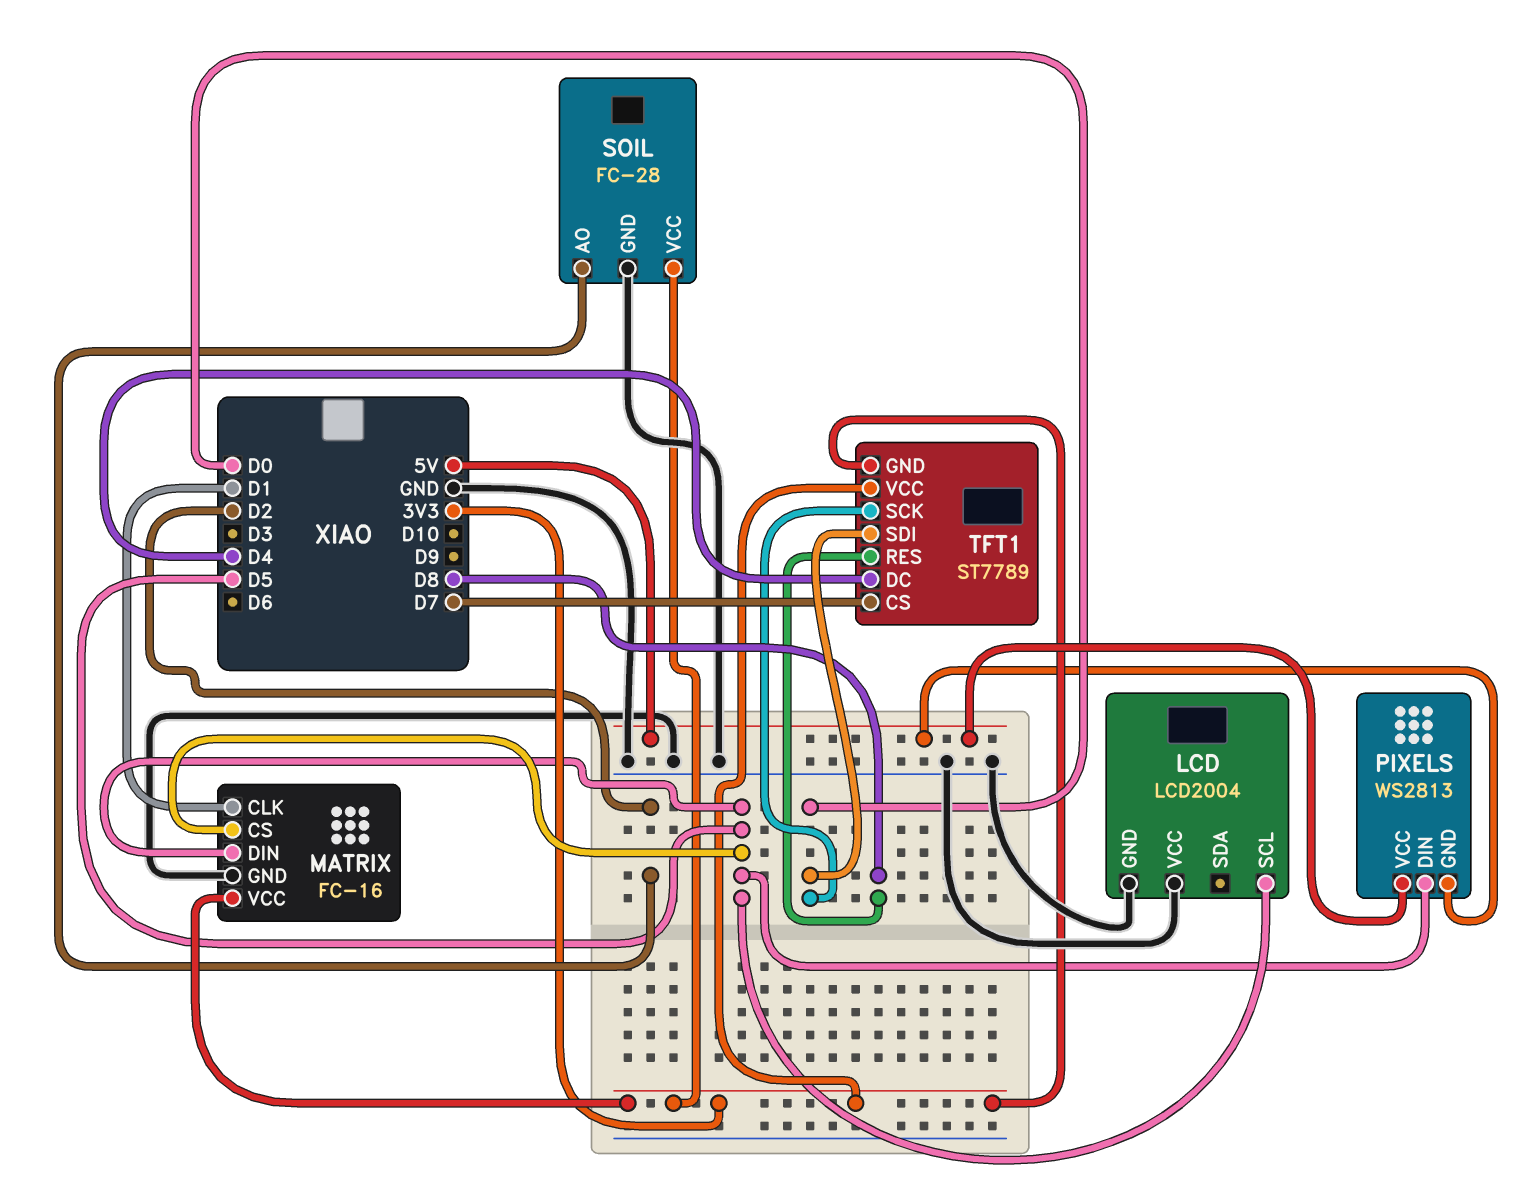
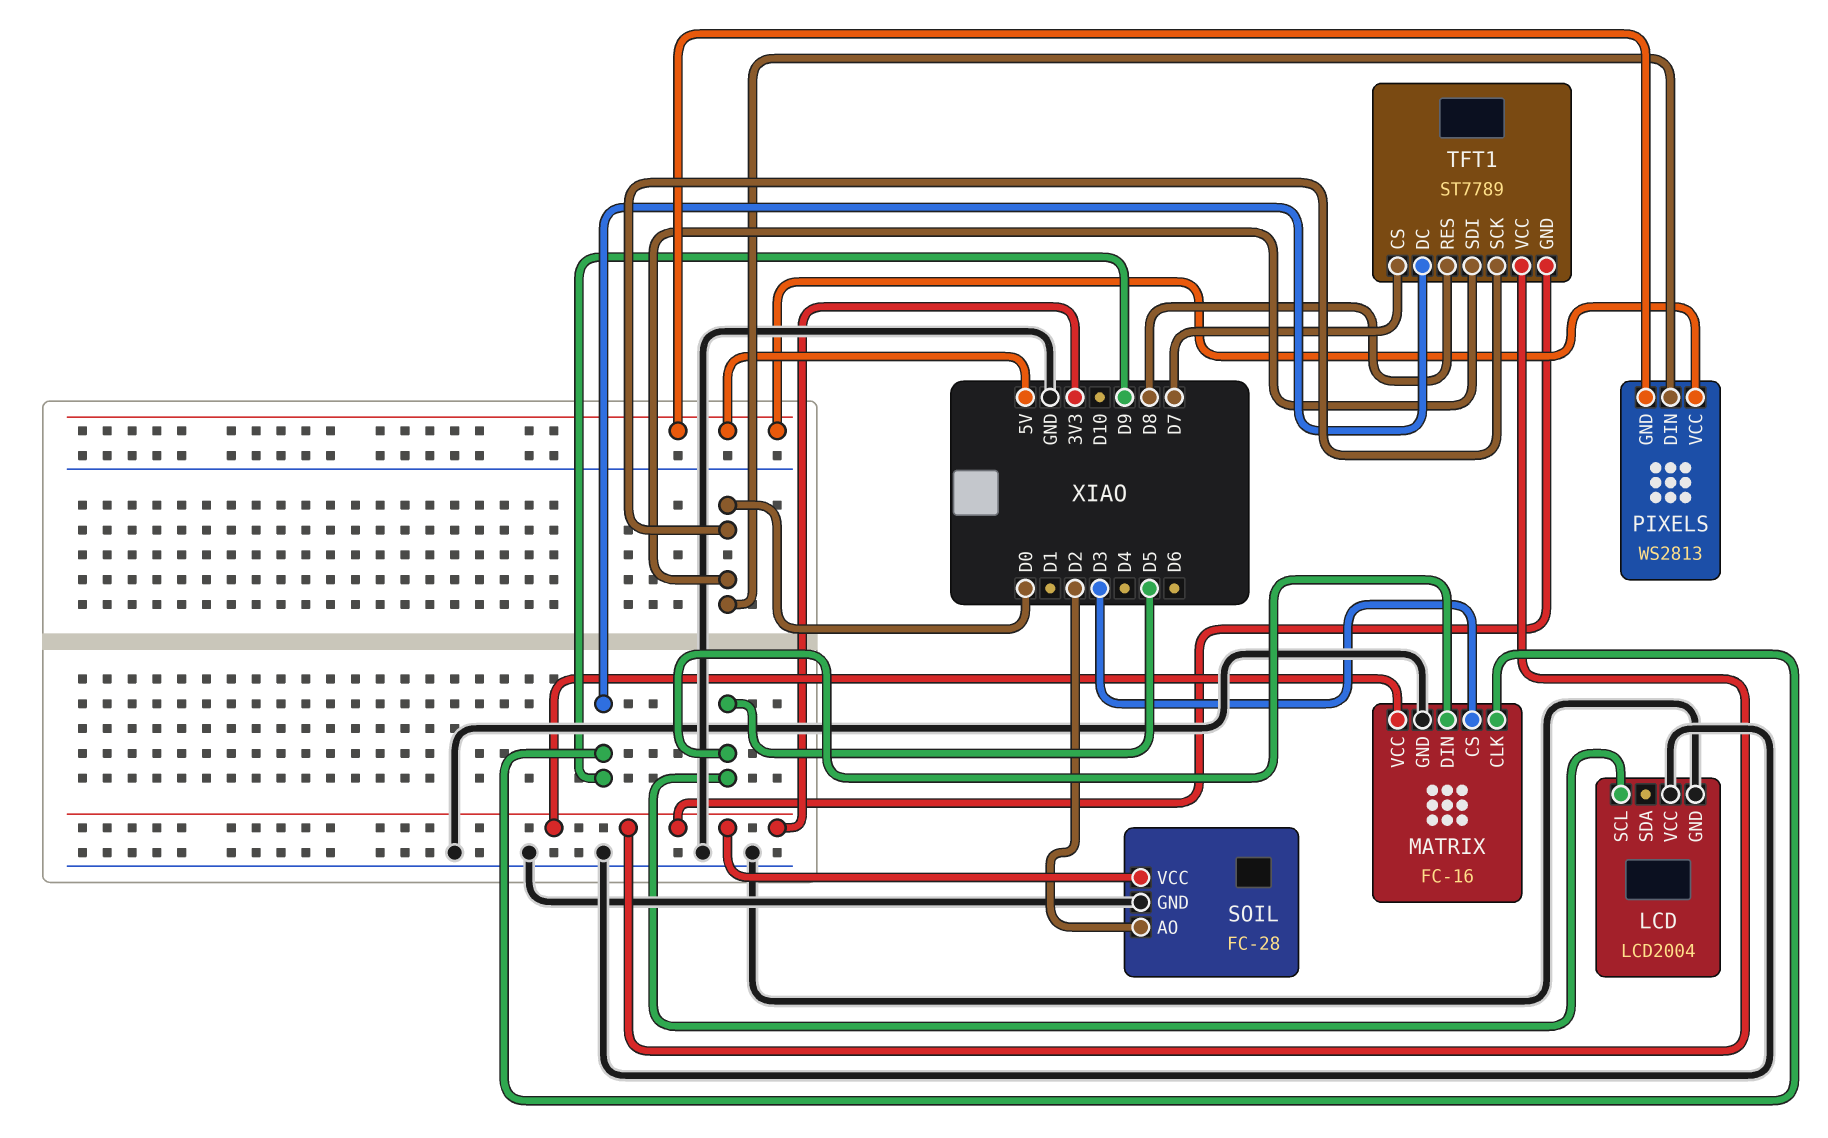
MATRIX pin CLK: D1 -> D9
MATRIX pin CS: D5 -> D3
PIXELS pin DIN: D5 -> D0
TFT1 pin DC: D4 -> D9

